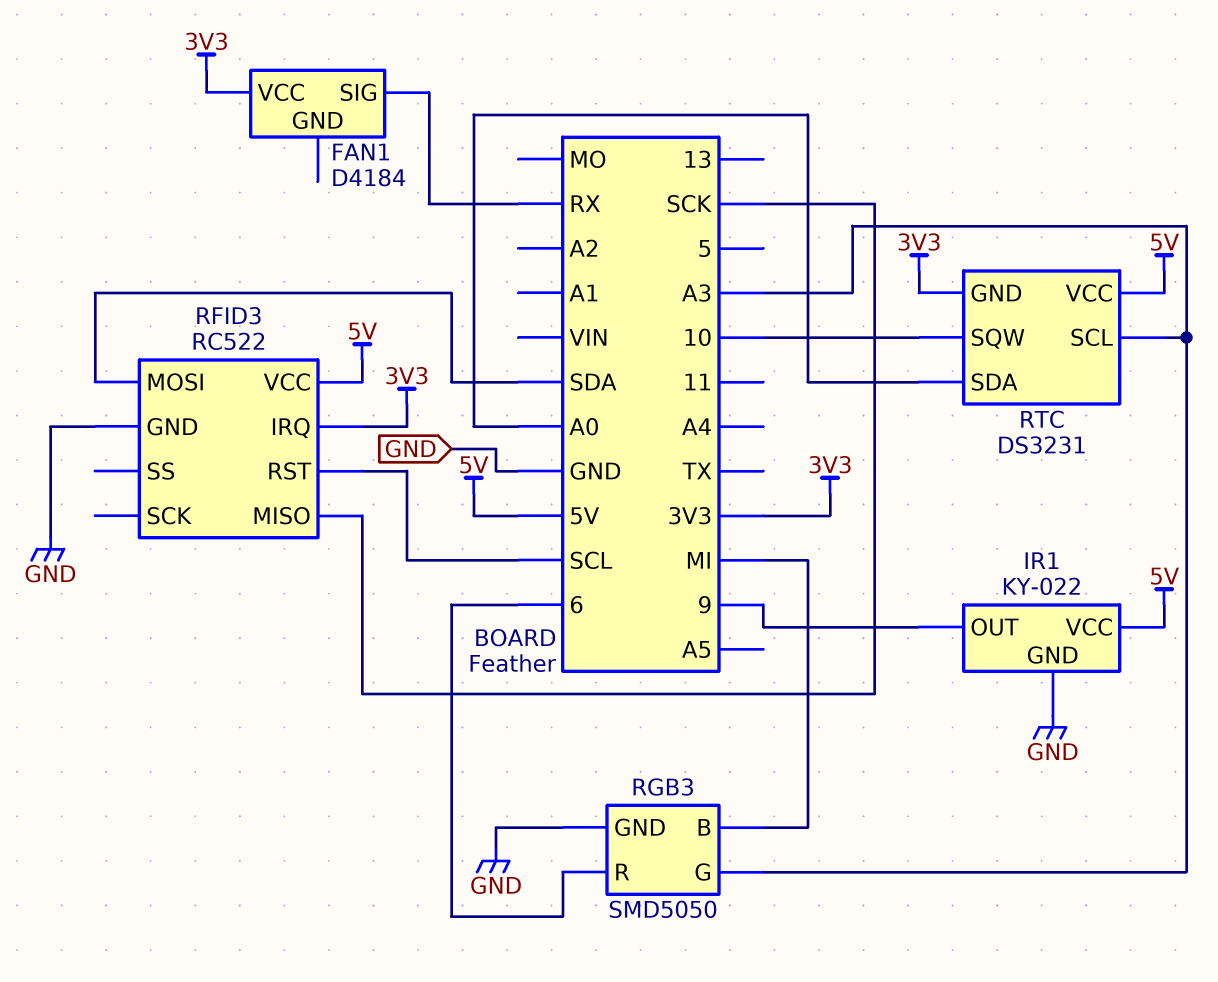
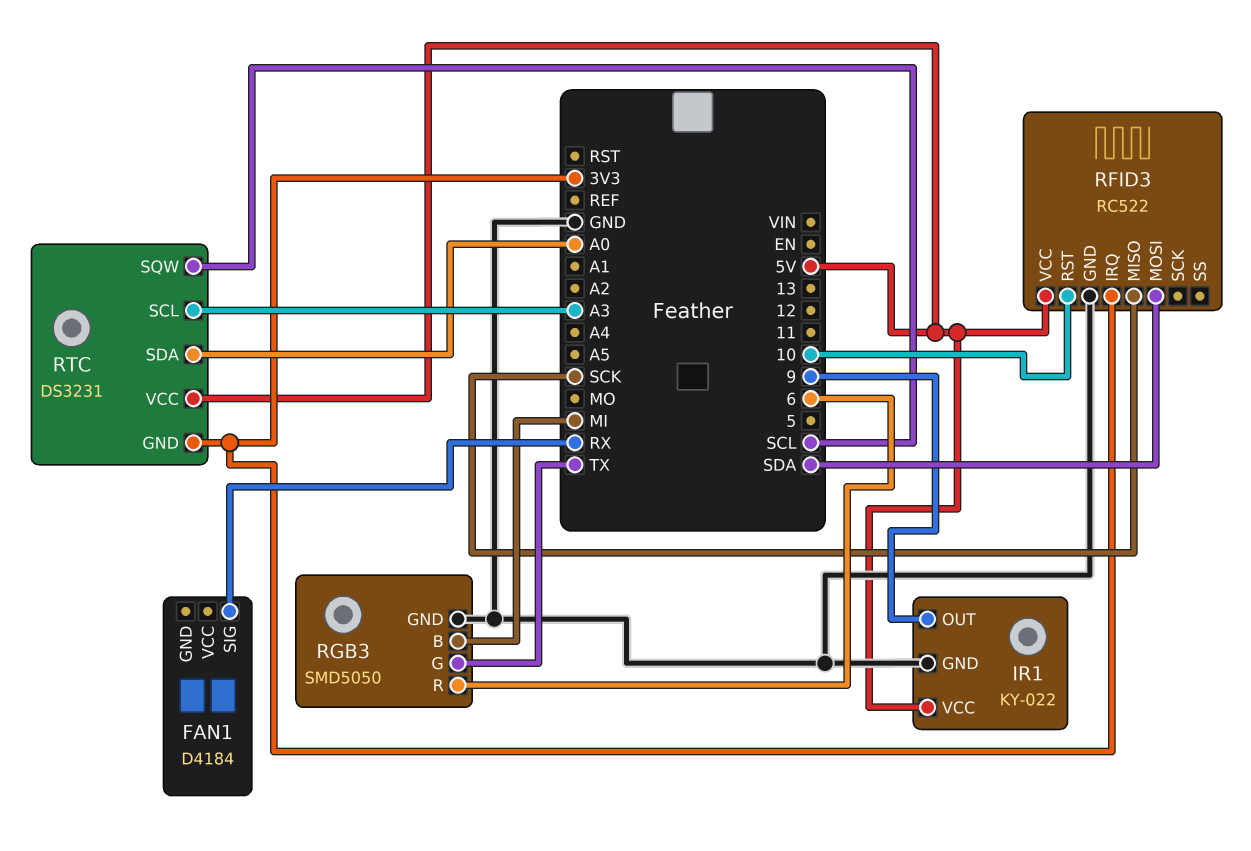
FAN1 pin VCC: 3V3 -> none
RFID3 pin RST: SCL -> 10
RGB3 pin G: A3 -> TX
RTC pin SQW: 10 -> SCL

